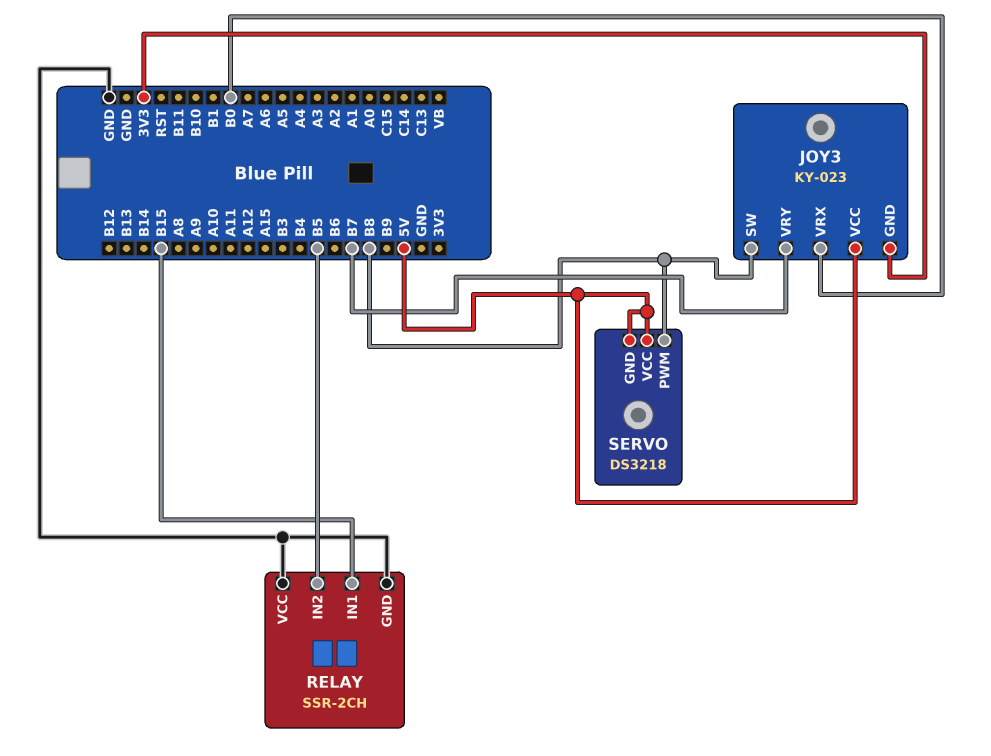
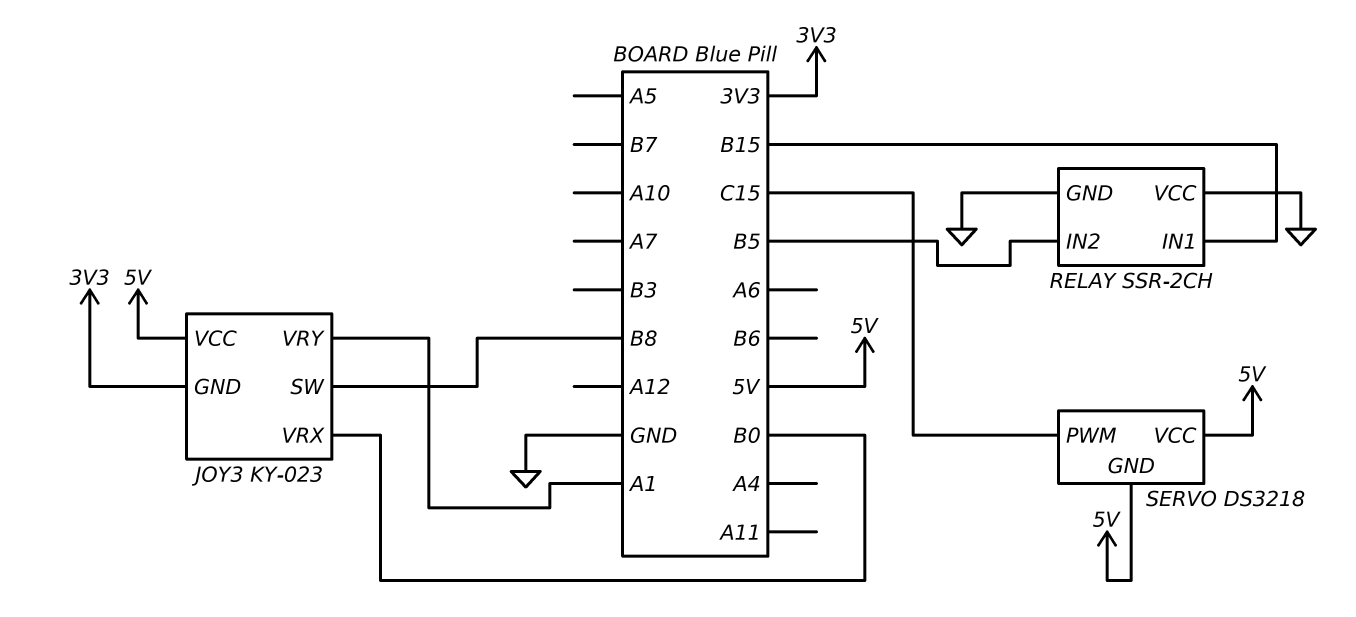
JOY3 pin VRY: B7 -> A1
SERVO pin PWM: B8 -> C15

